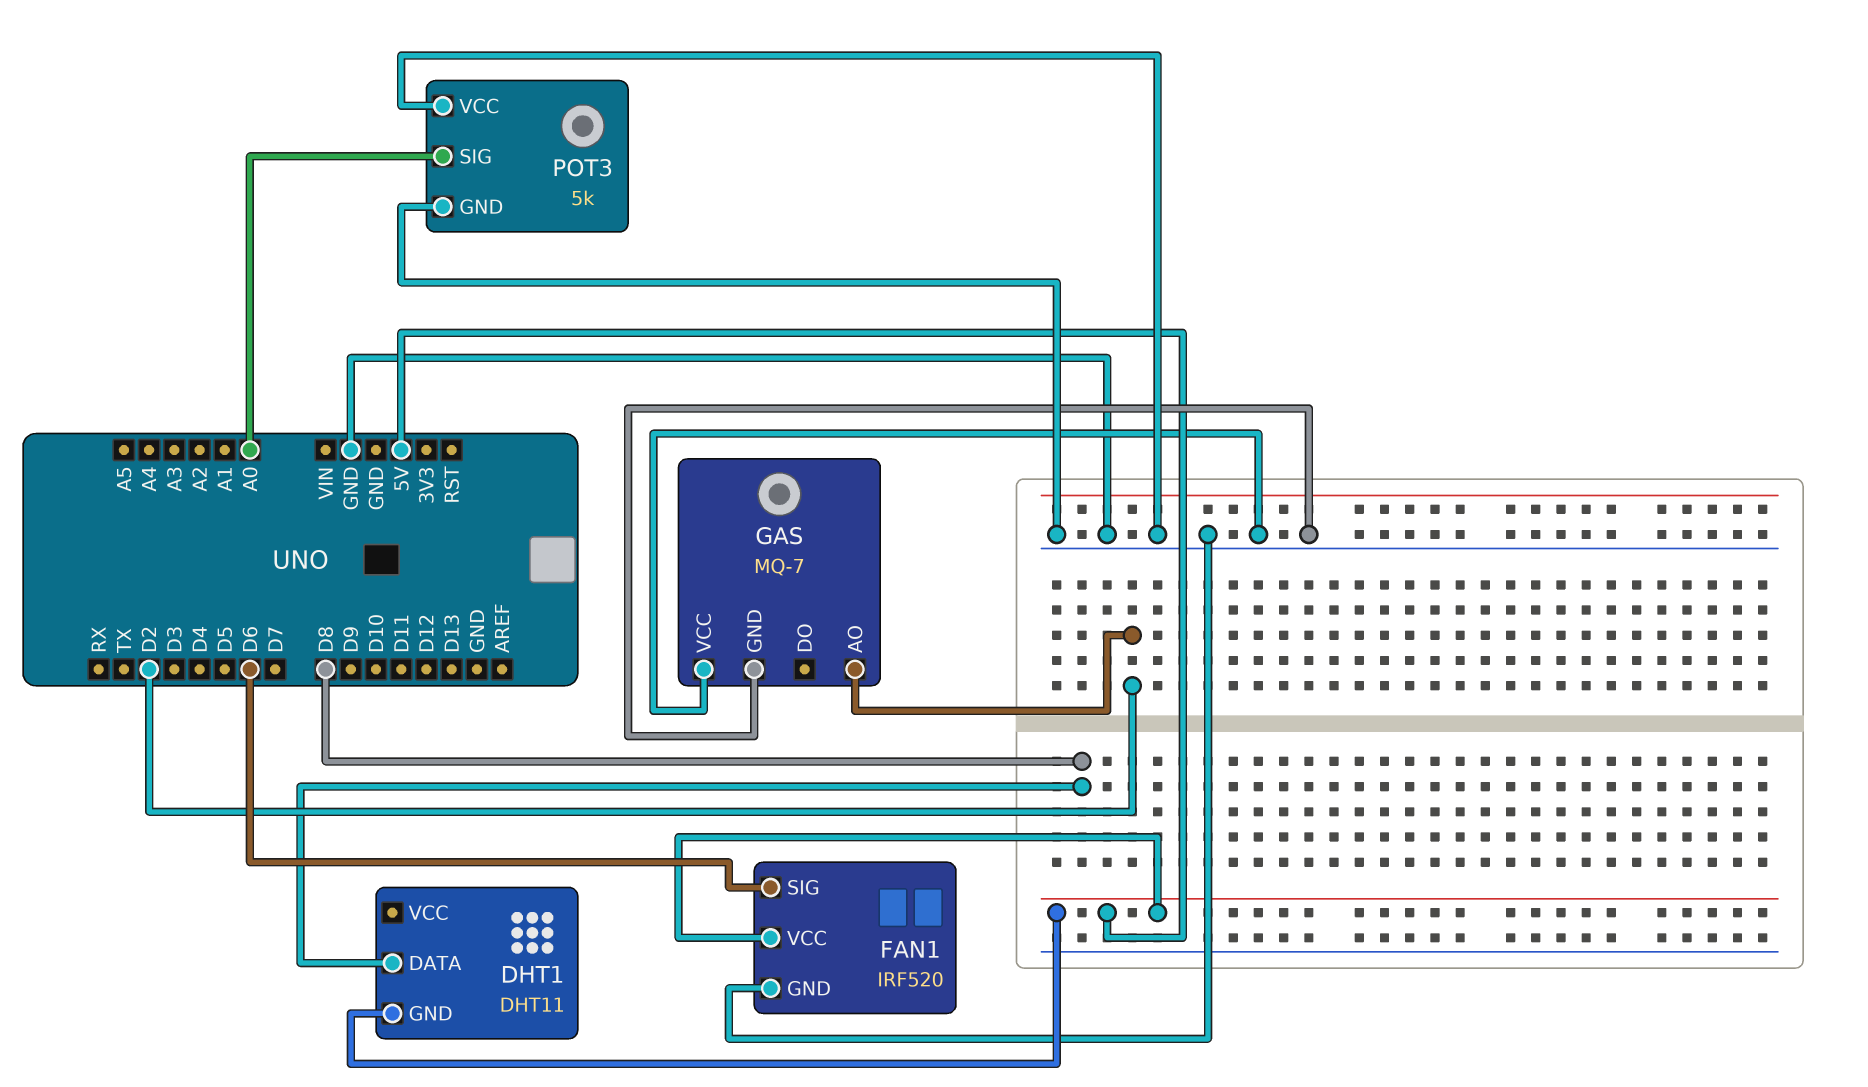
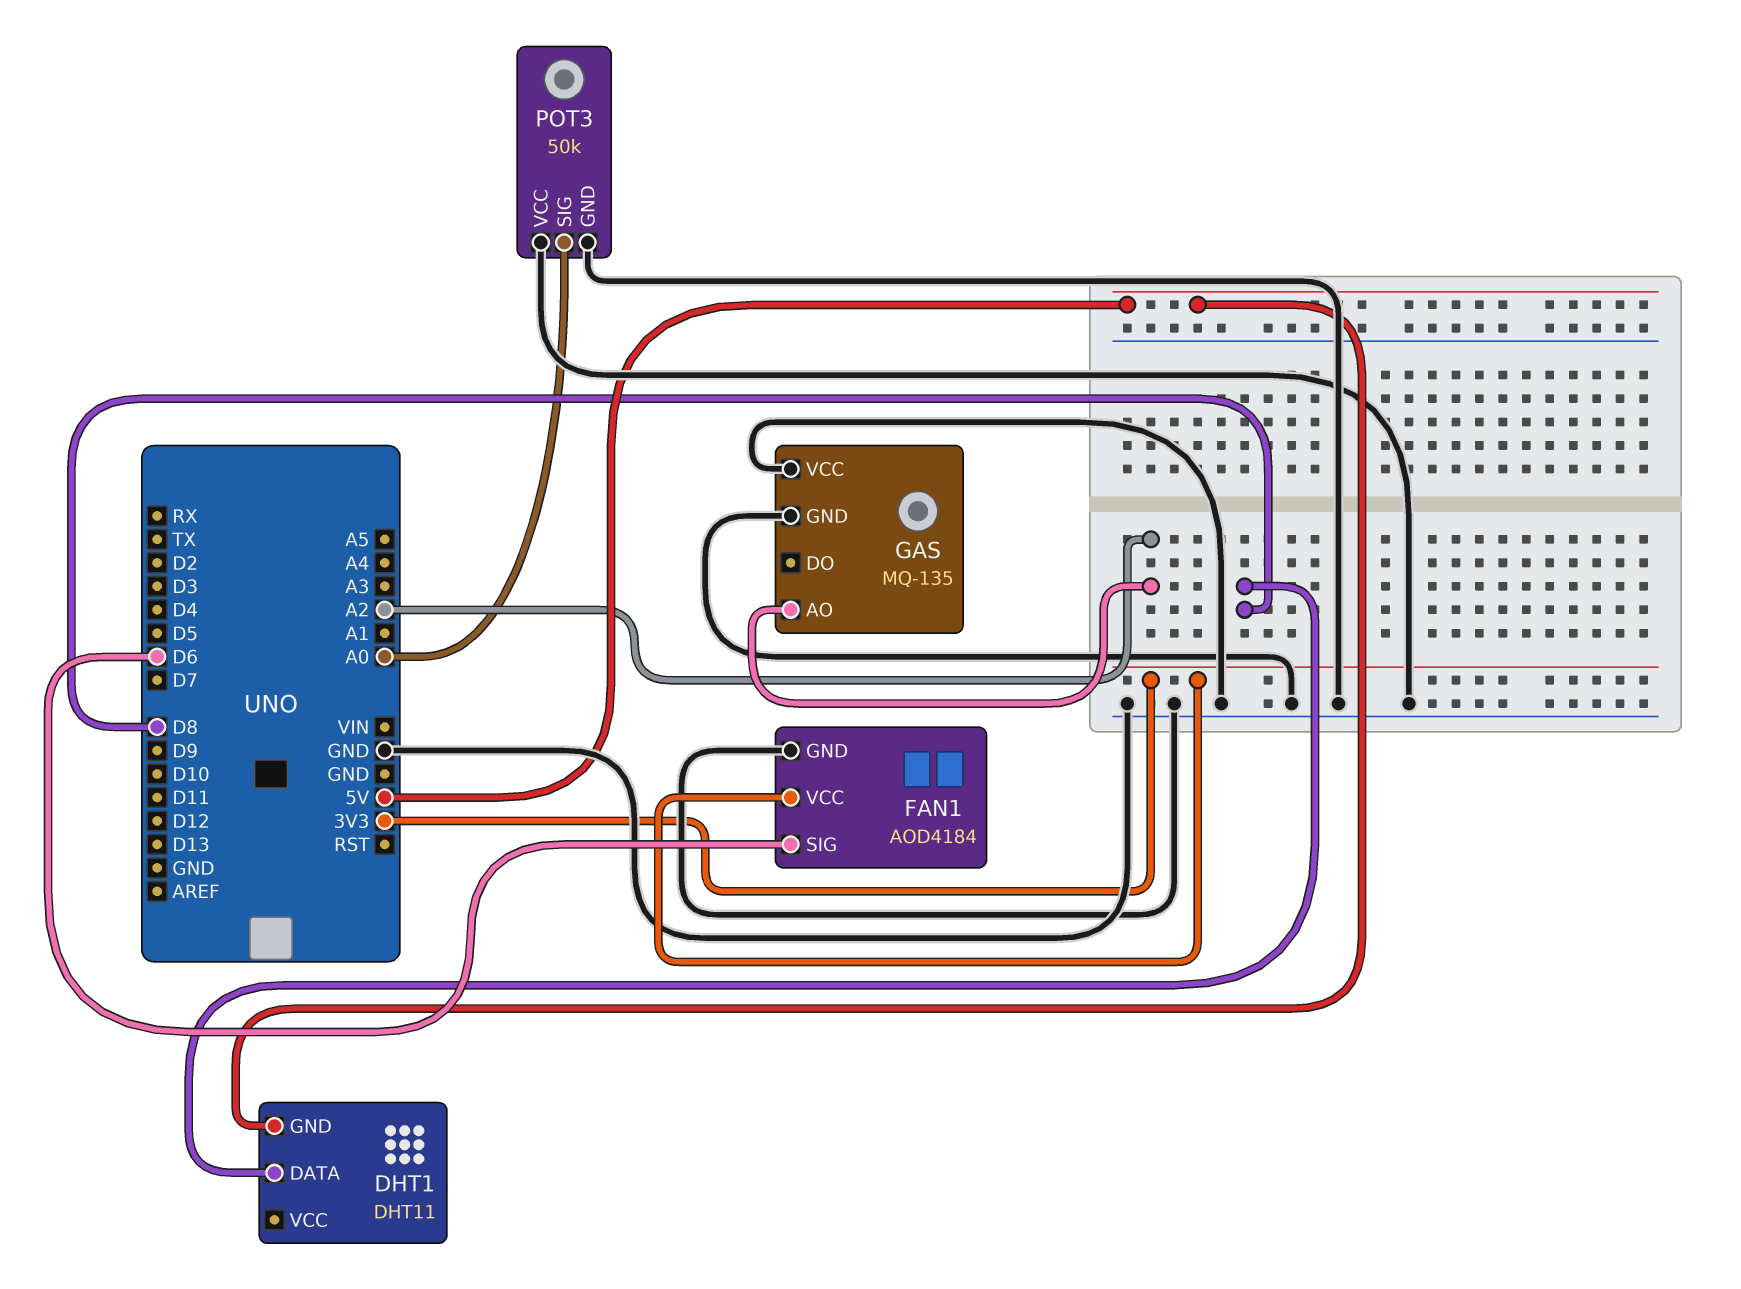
FAN1: IRF520 -> AOD4184
FAN1 pin VCC: 5V -> 3V3
GAS: MQ-7 -> MQ-135
GAS pin AO: D2 -> A2
POT3: 5k -> 50k

